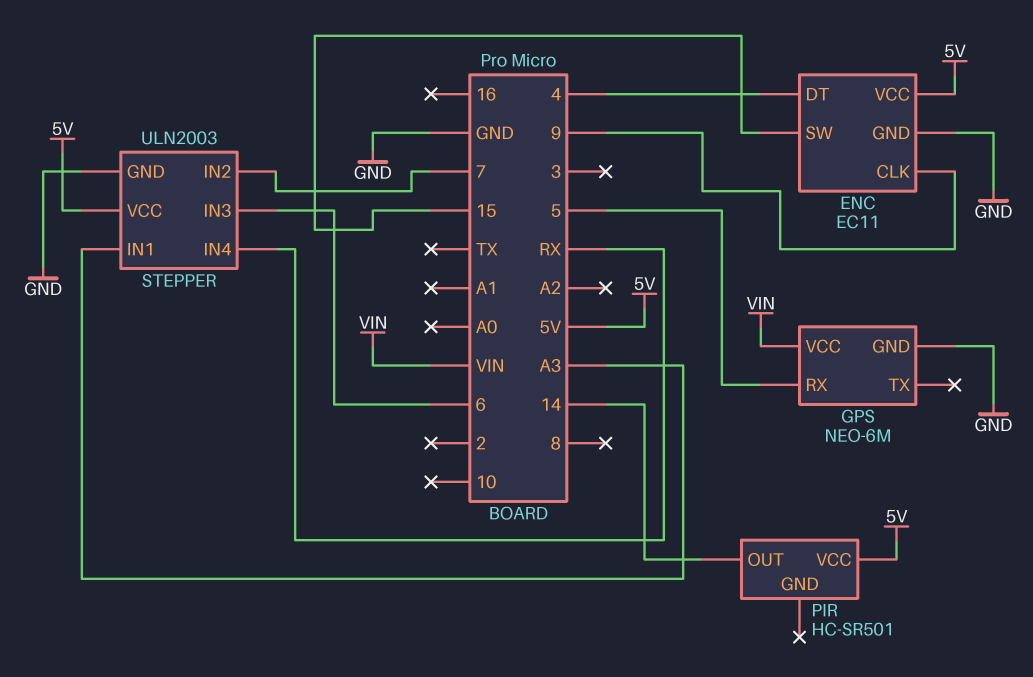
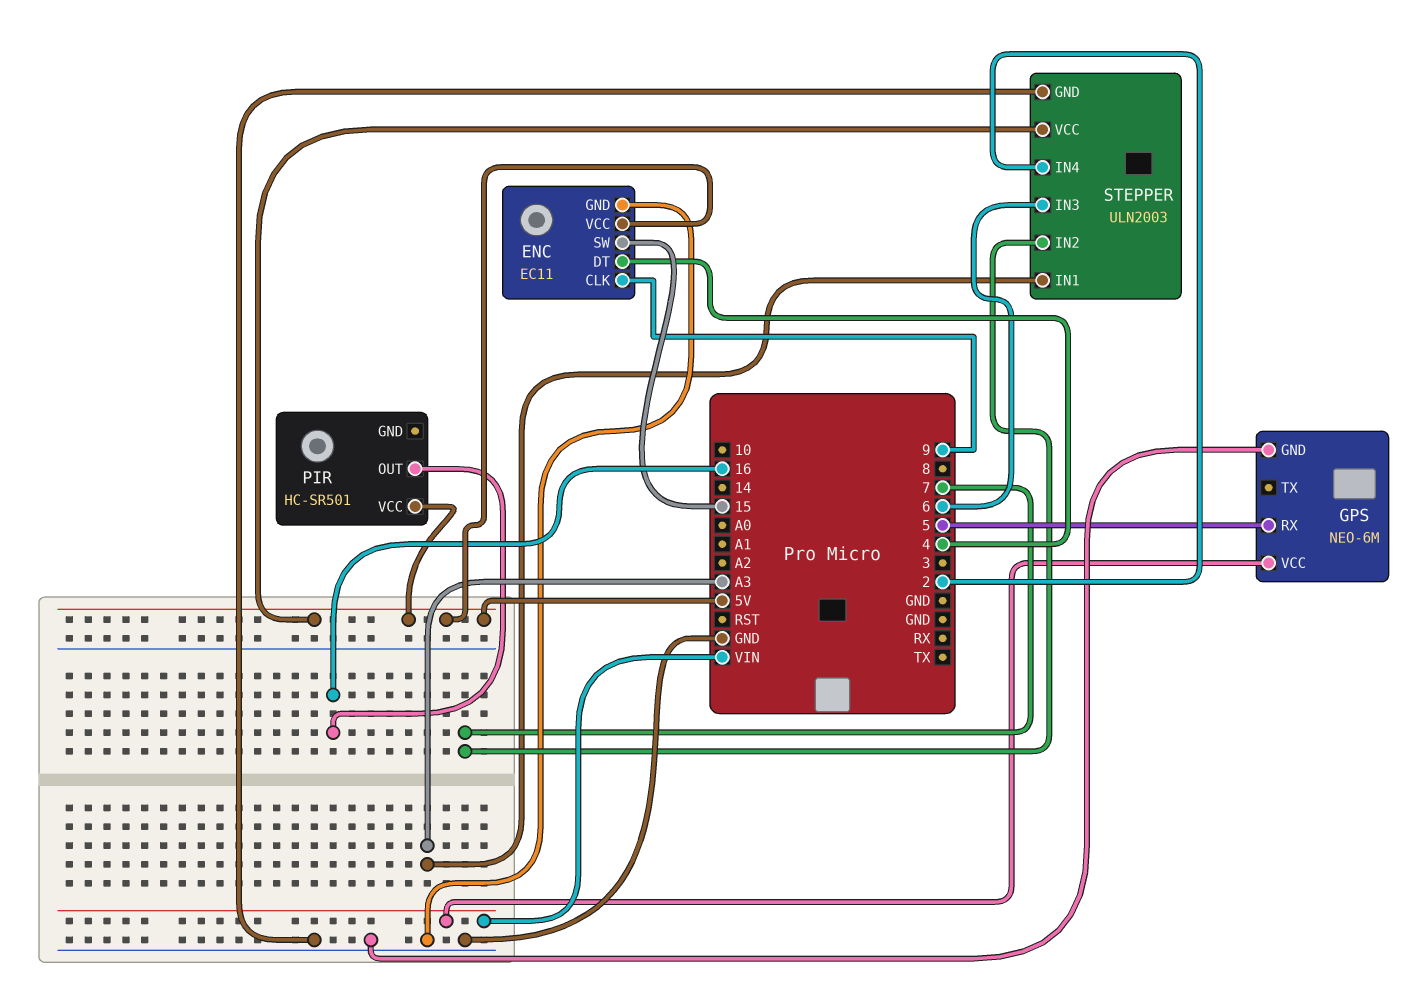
PIR pin OUT: 14 -> 16
STEPPER pin IN4: RX -> 2

